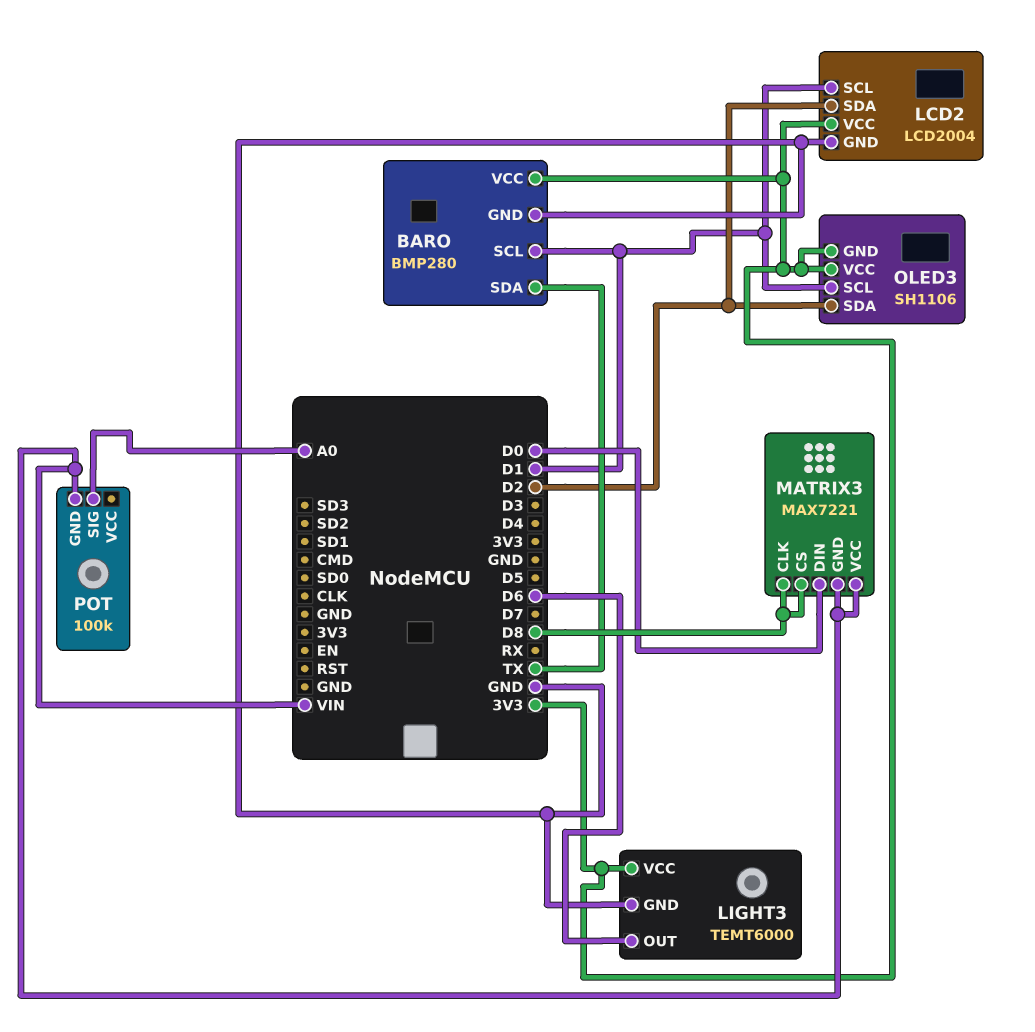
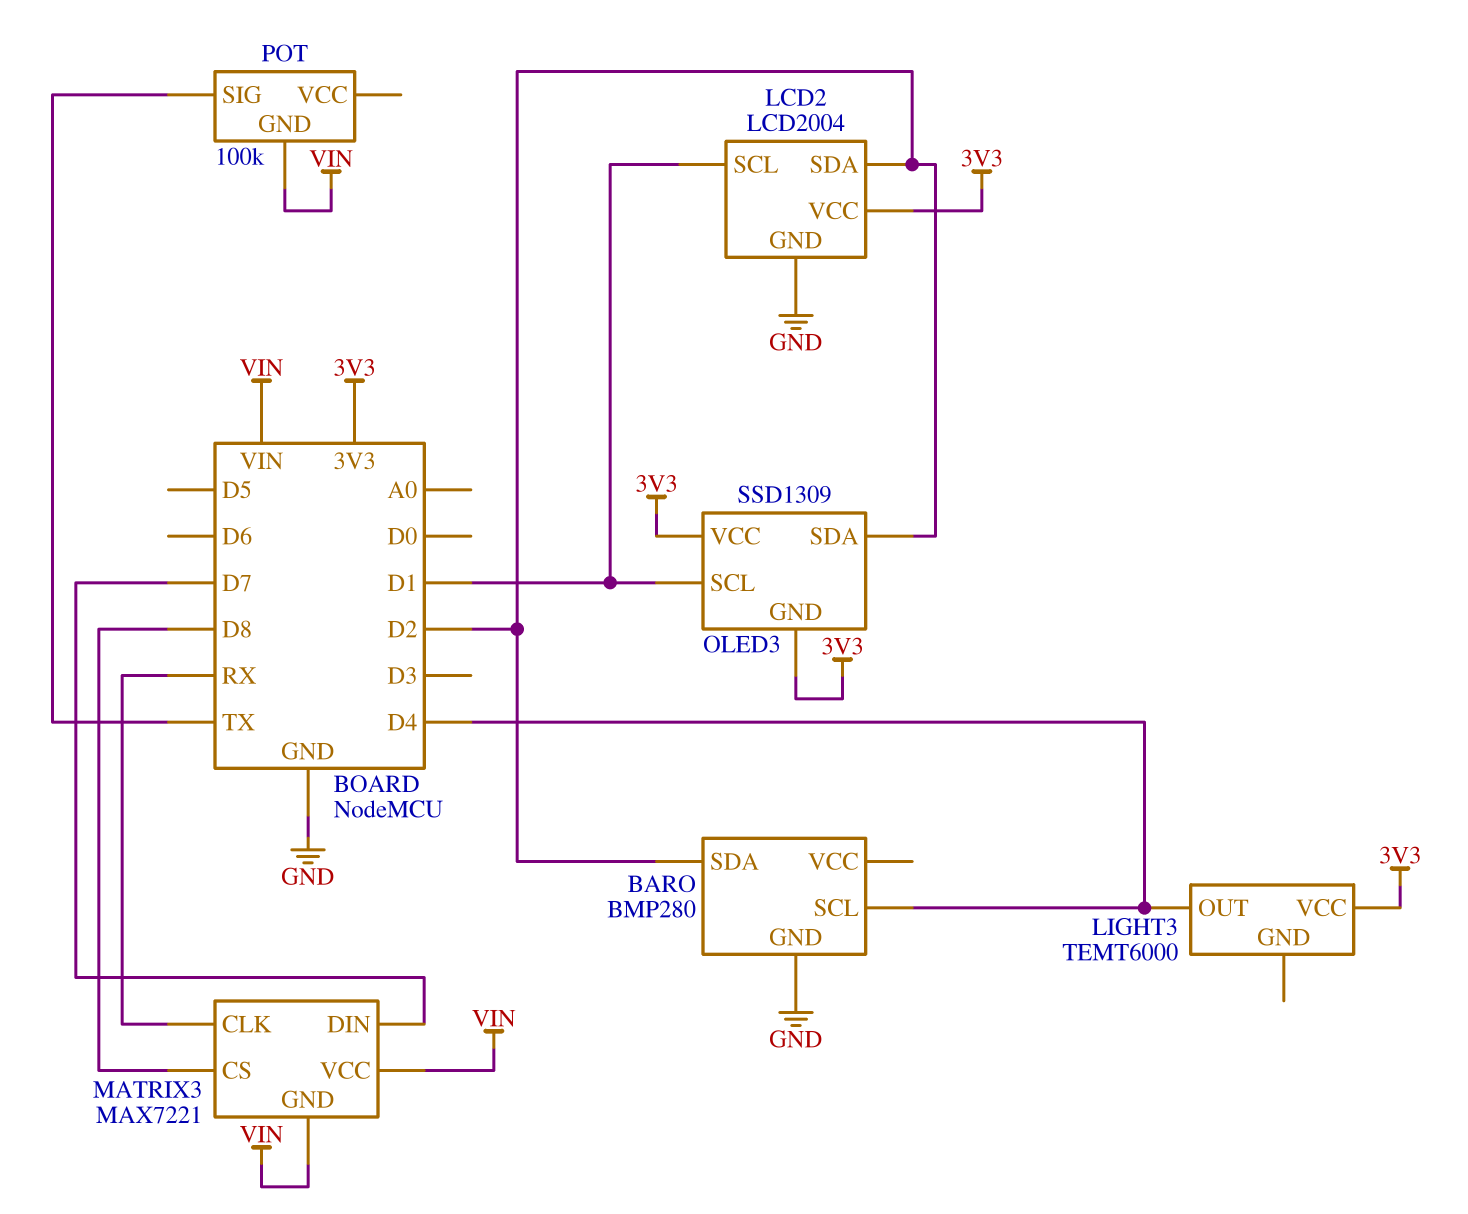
BARO pin SCL: D1 -> D4
BARO pin SDA: TX -> D2
BARO pin VCC: 3V3 -> none
LIGHT3 pin GND: GND -> none
LIGHT3 pin OUT: D6 -> D4
MATRIX3 pin CLK: D8 -> RX
MATRIX3 pin DIN: D0 -> D7
OLED3: SH1106 -> SSD1309
POT pin SIG: A0 -> TX

